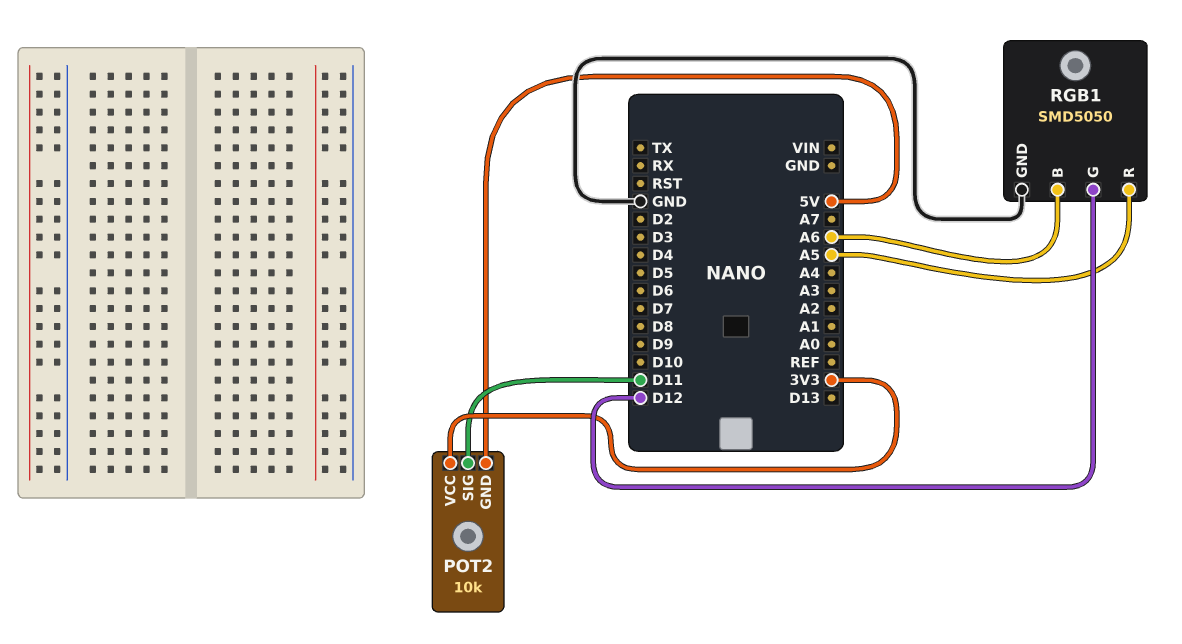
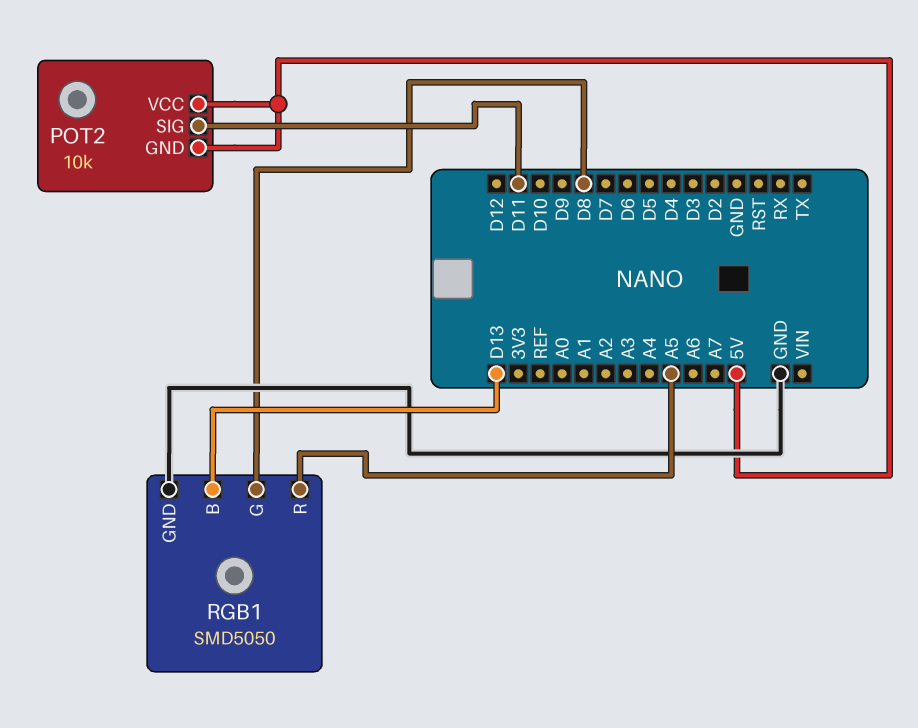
POT2 pin VCC: 3V3 -> 5V
RGB1 pin B: A6 -> D13
RGB1 pin G: D12 -> D8

